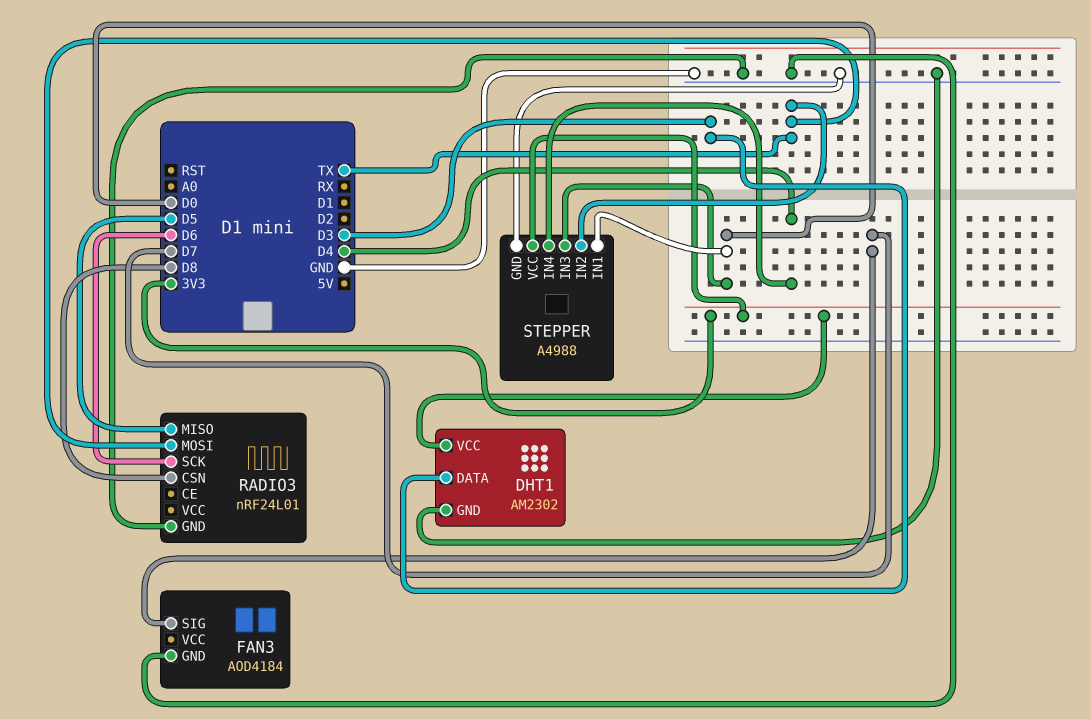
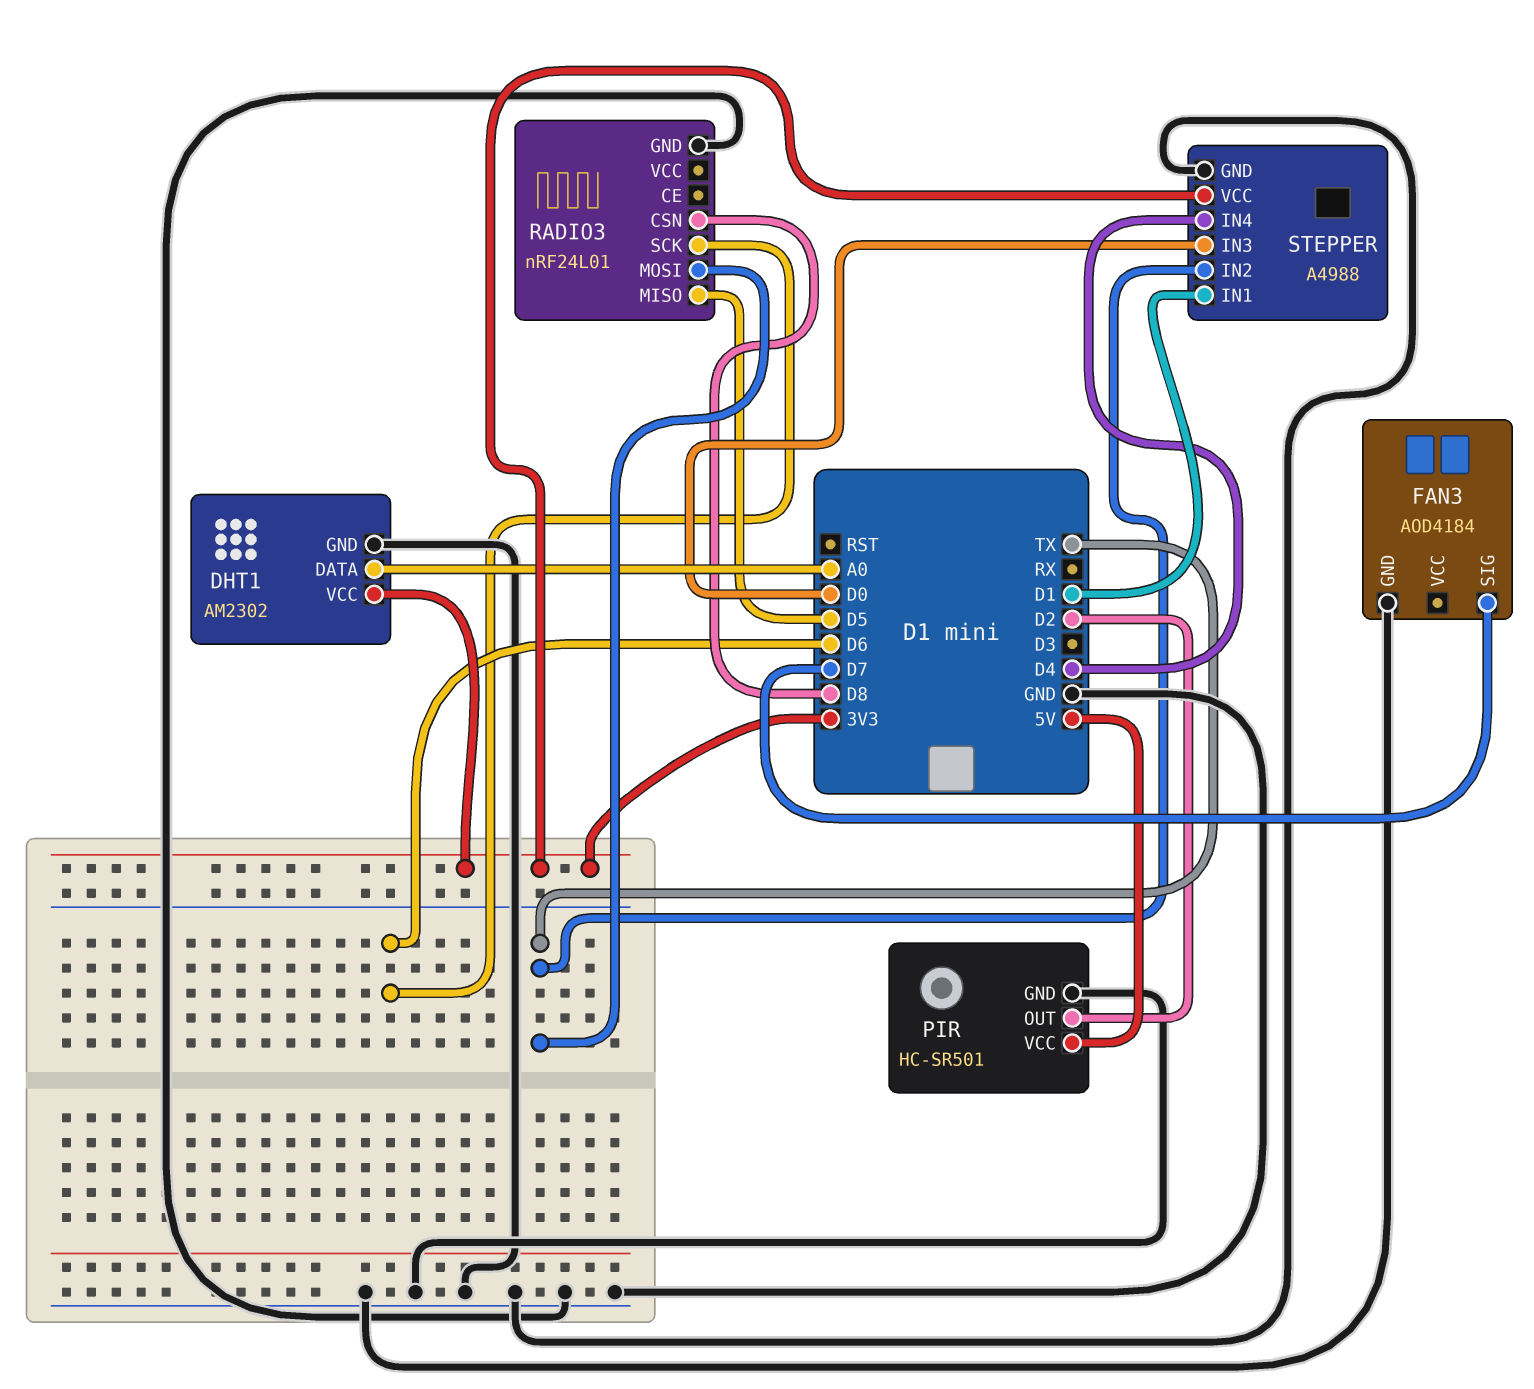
DHT1 pin DATA: D3 -> A0
PIR: none -> HC-SR501
PIR pin GND: none -> GND
PIR pin OUT: none -> D2
PIR pin VCC: none -> 5V
STEPPER pin IN1: D0 -> D1

